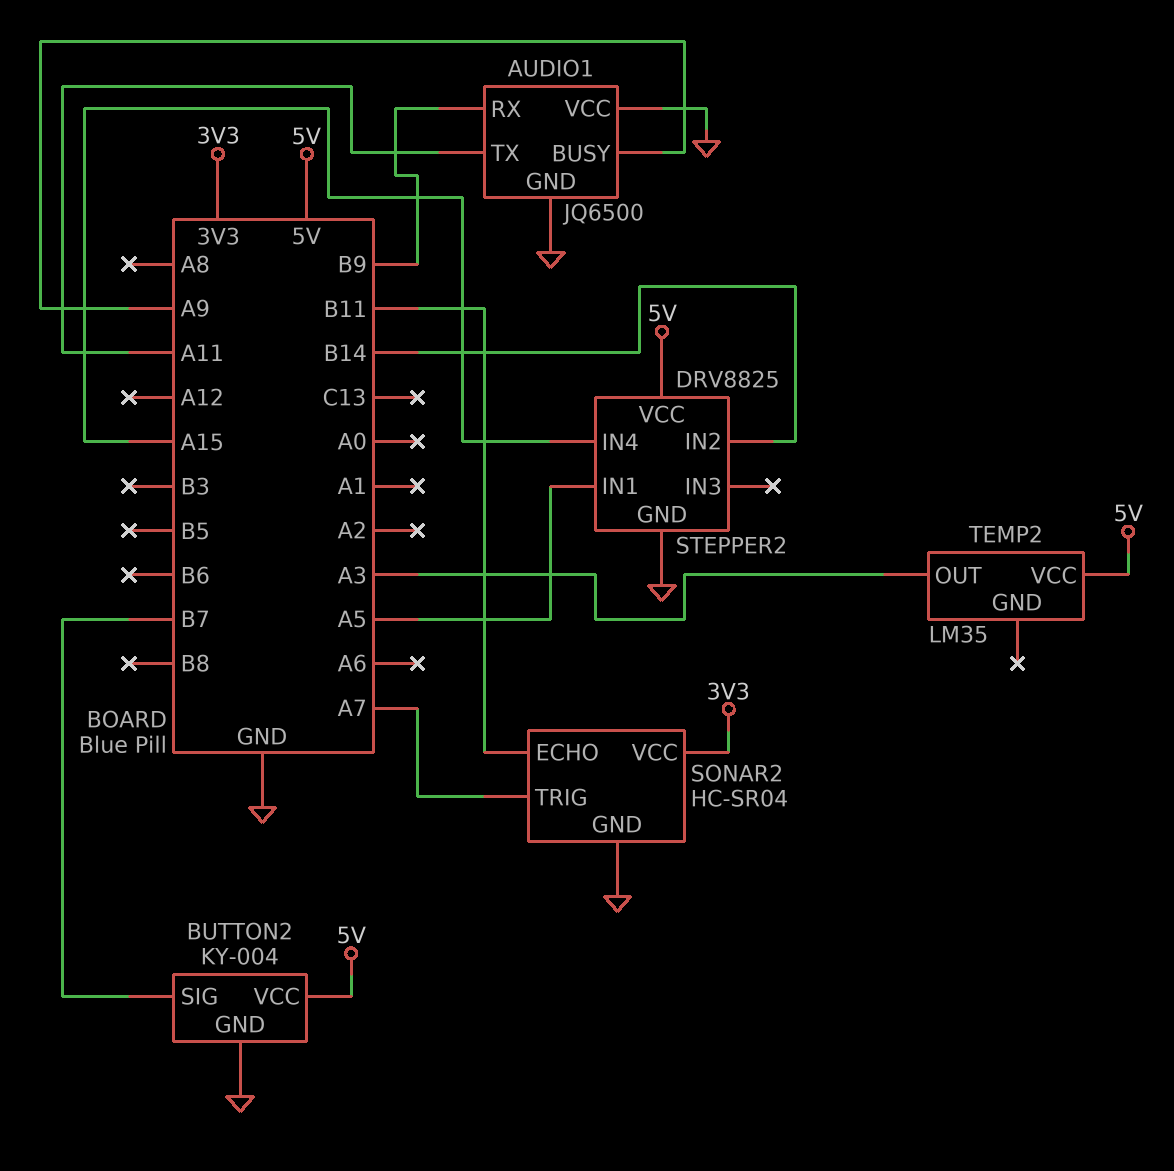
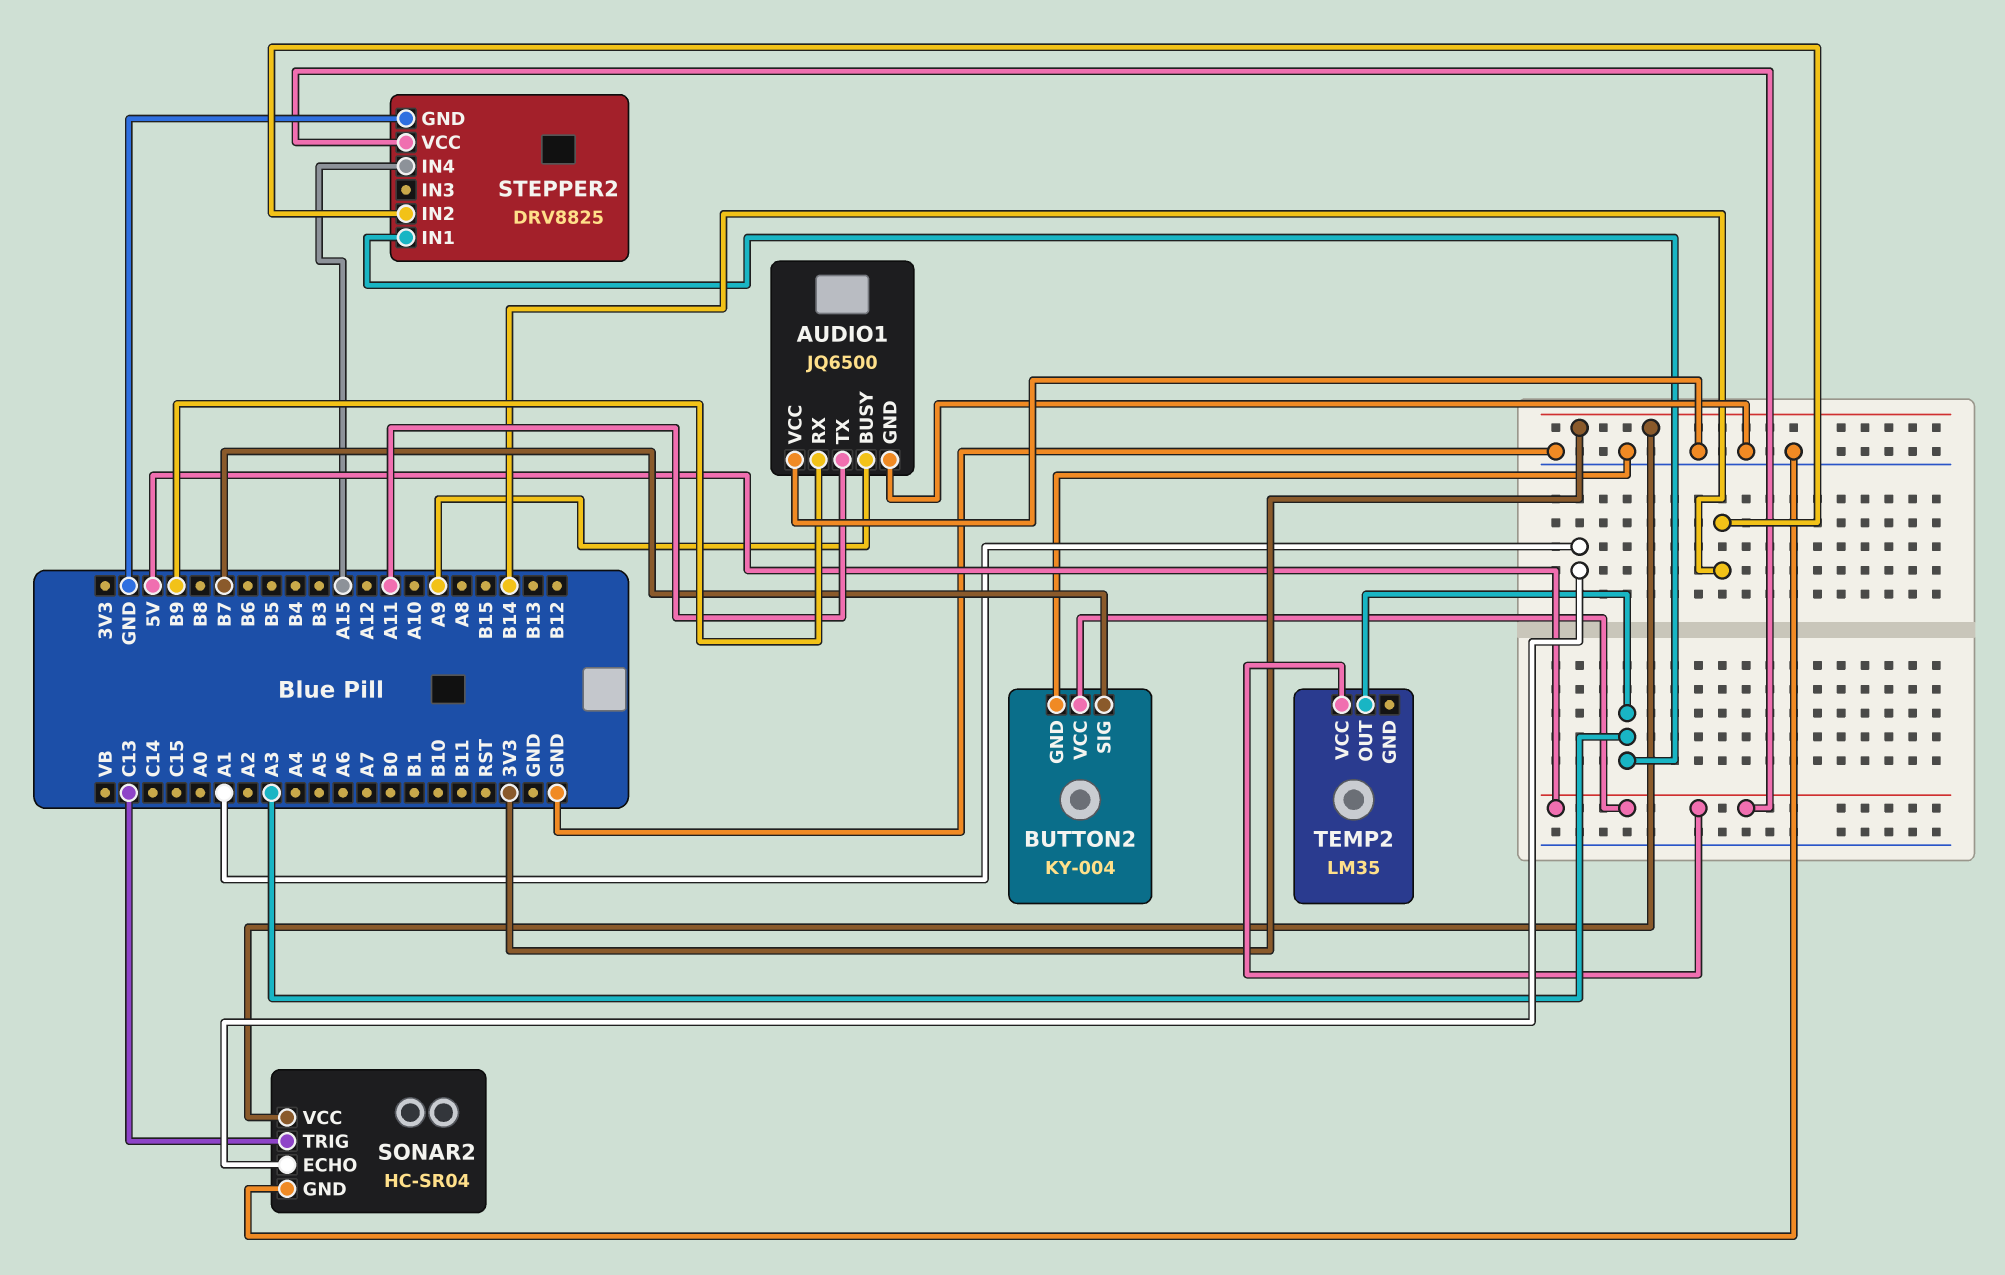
SONAR2 pin ECHO: B11 -> A1
SONAR2 pin TRIG: A7 -> C13
STEPPER2 pin IN1: A5 -> A3

